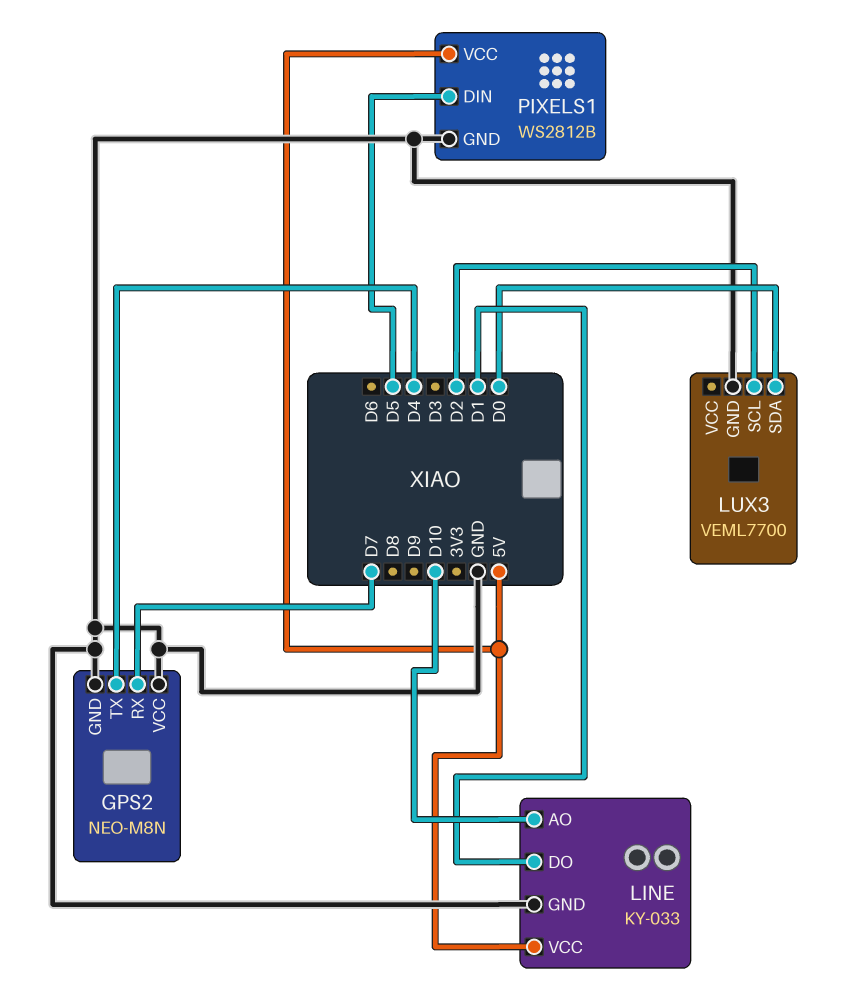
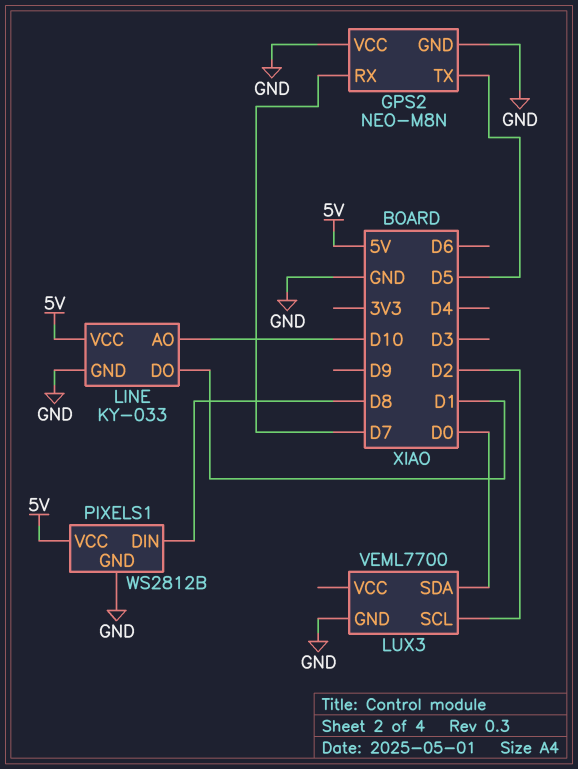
GPS2 pin TX: D4 -> D5
PIXELS1 pin DIN: D5 -> D8

